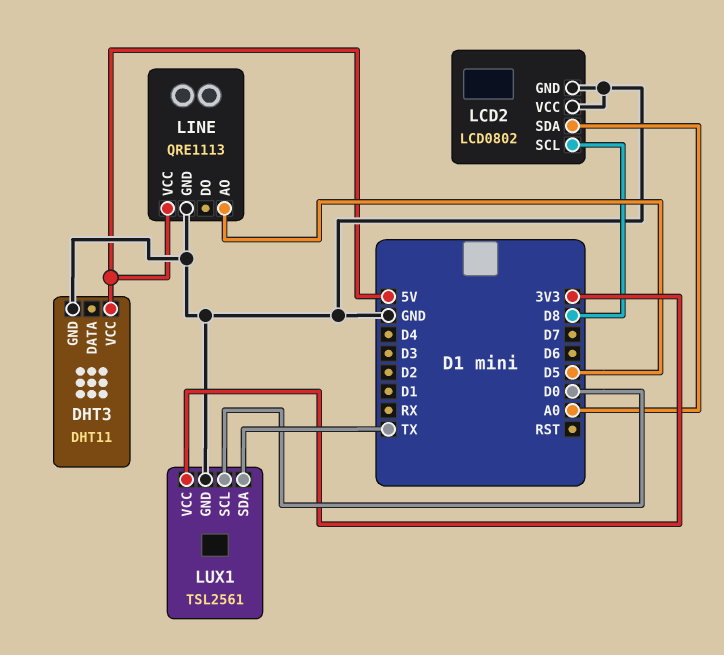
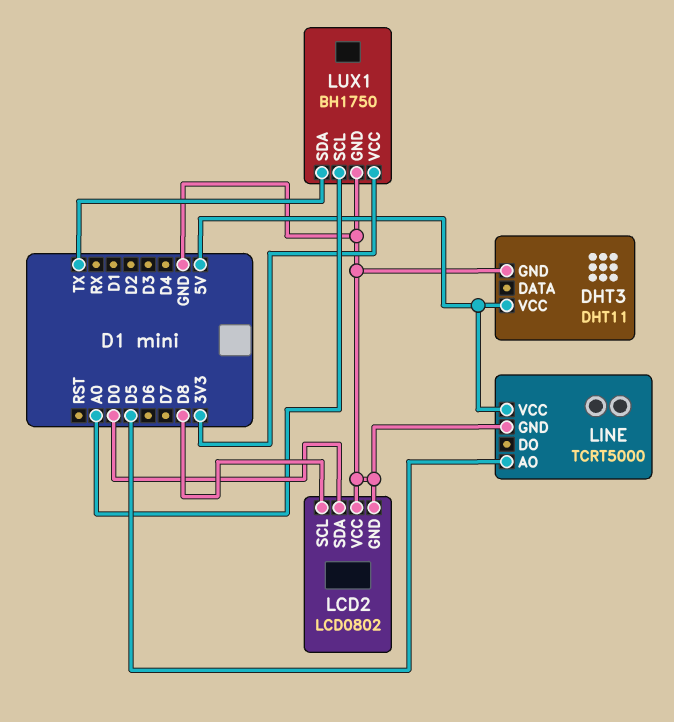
LCD2 pin SDA: A0 -> D0
LINE: QRE1113 -> TCRT5000
LUX1: TSL2561 -> BH1750
LUX1 pin SCL: D0 -> A0

